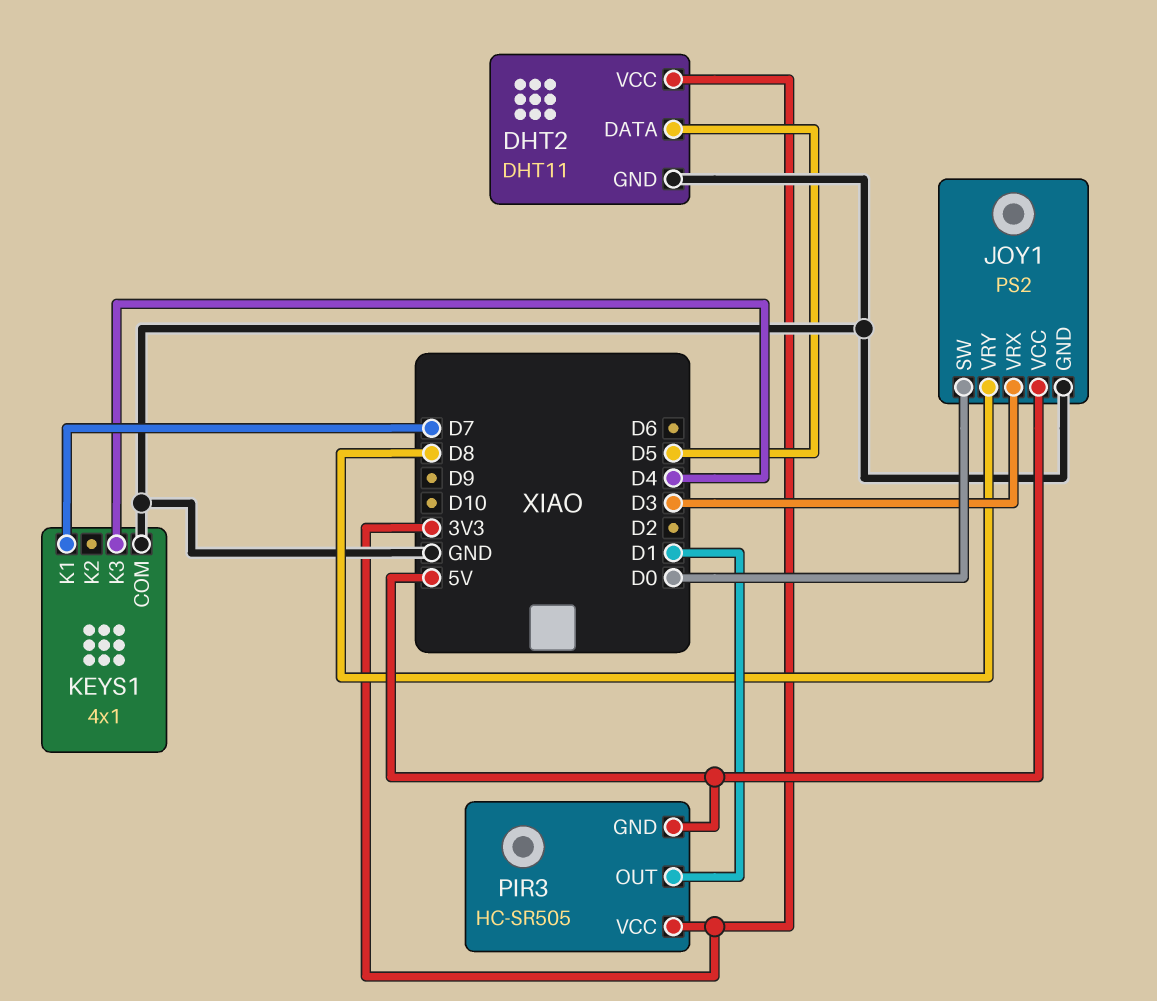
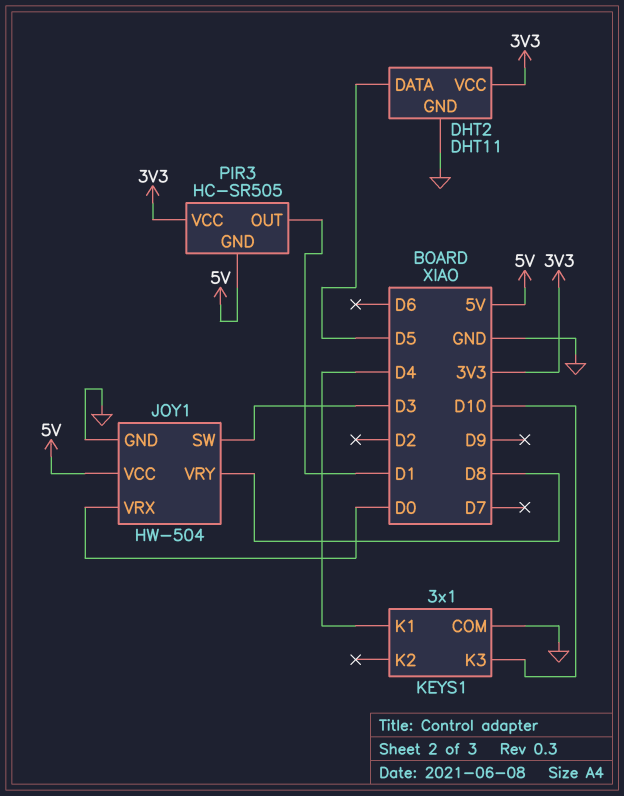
JOY1: PS2 -> HW-504
JOY1 pin SW: D0 -> D3
JOY1 pin VRX: D3 -> D0
KEYS1: 4x1 -> 3x1
KEYS1 pin K1: D7 -> D4
KEYS1 pin K3: D4 -> D10

